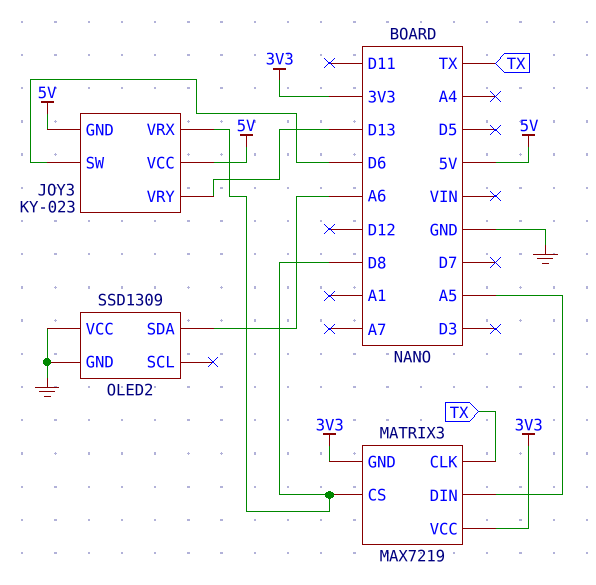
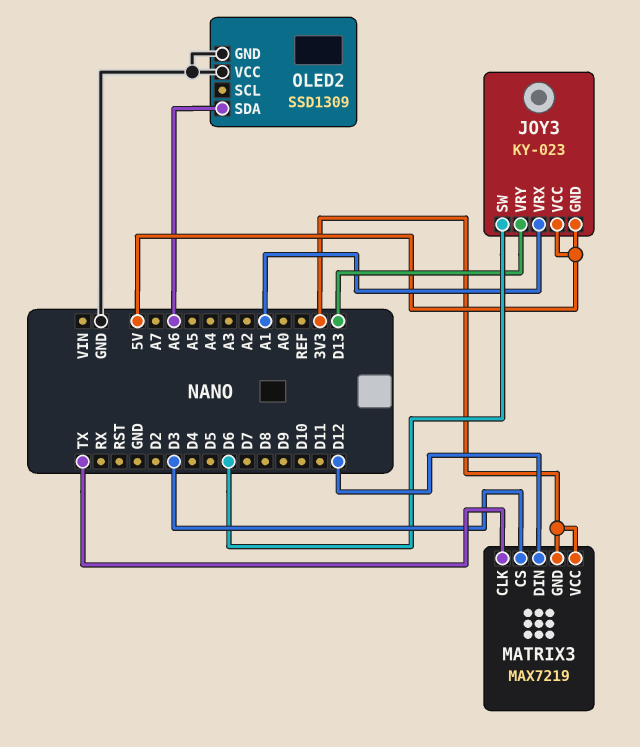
JOY3 pin VRX: D8 -> A1
MATRIX3 pin CS: D8 -> D3
MATRIX3 pin DIN: A5 -> D12

